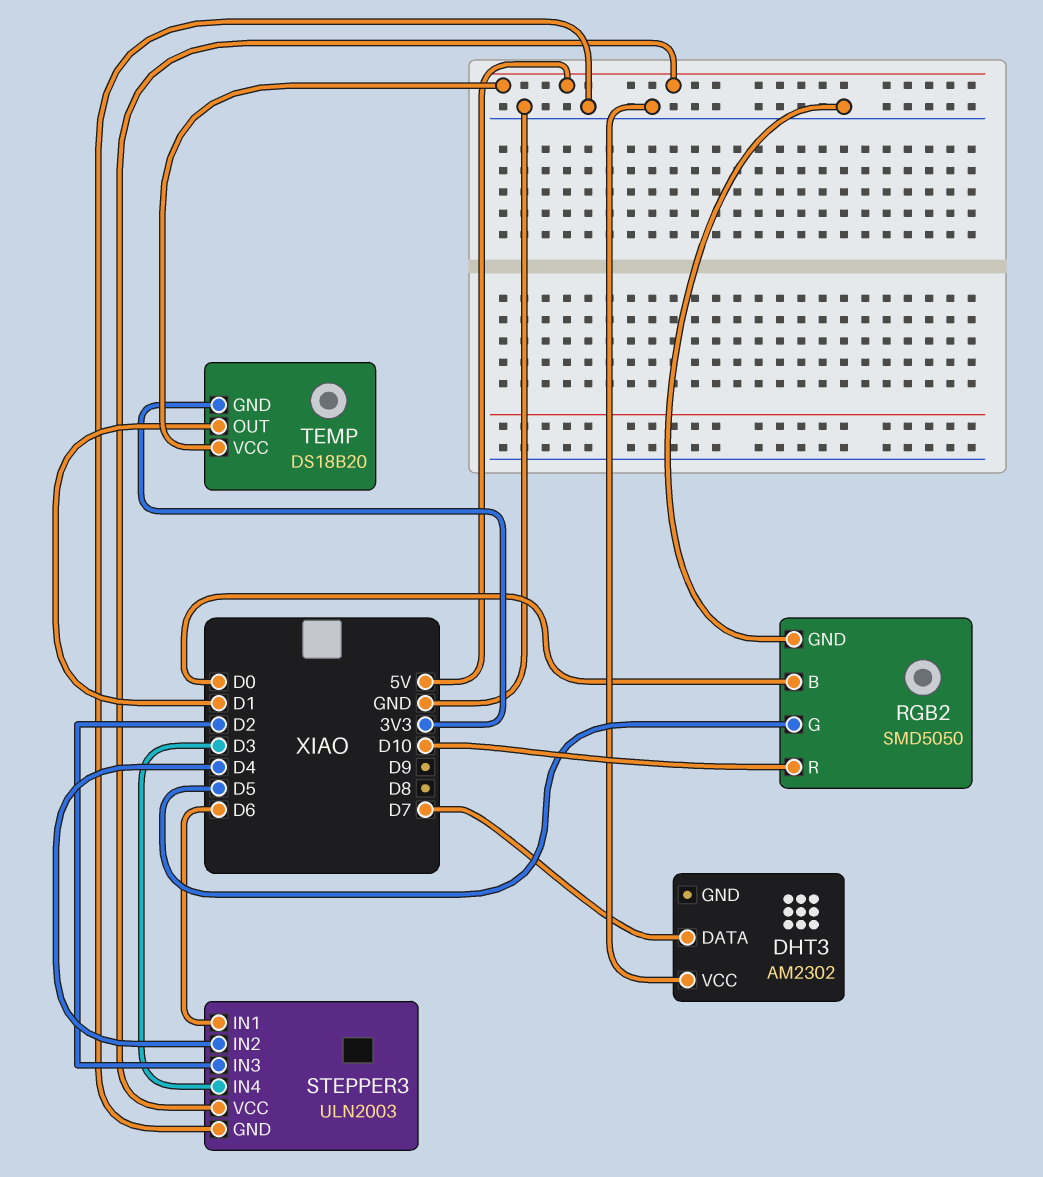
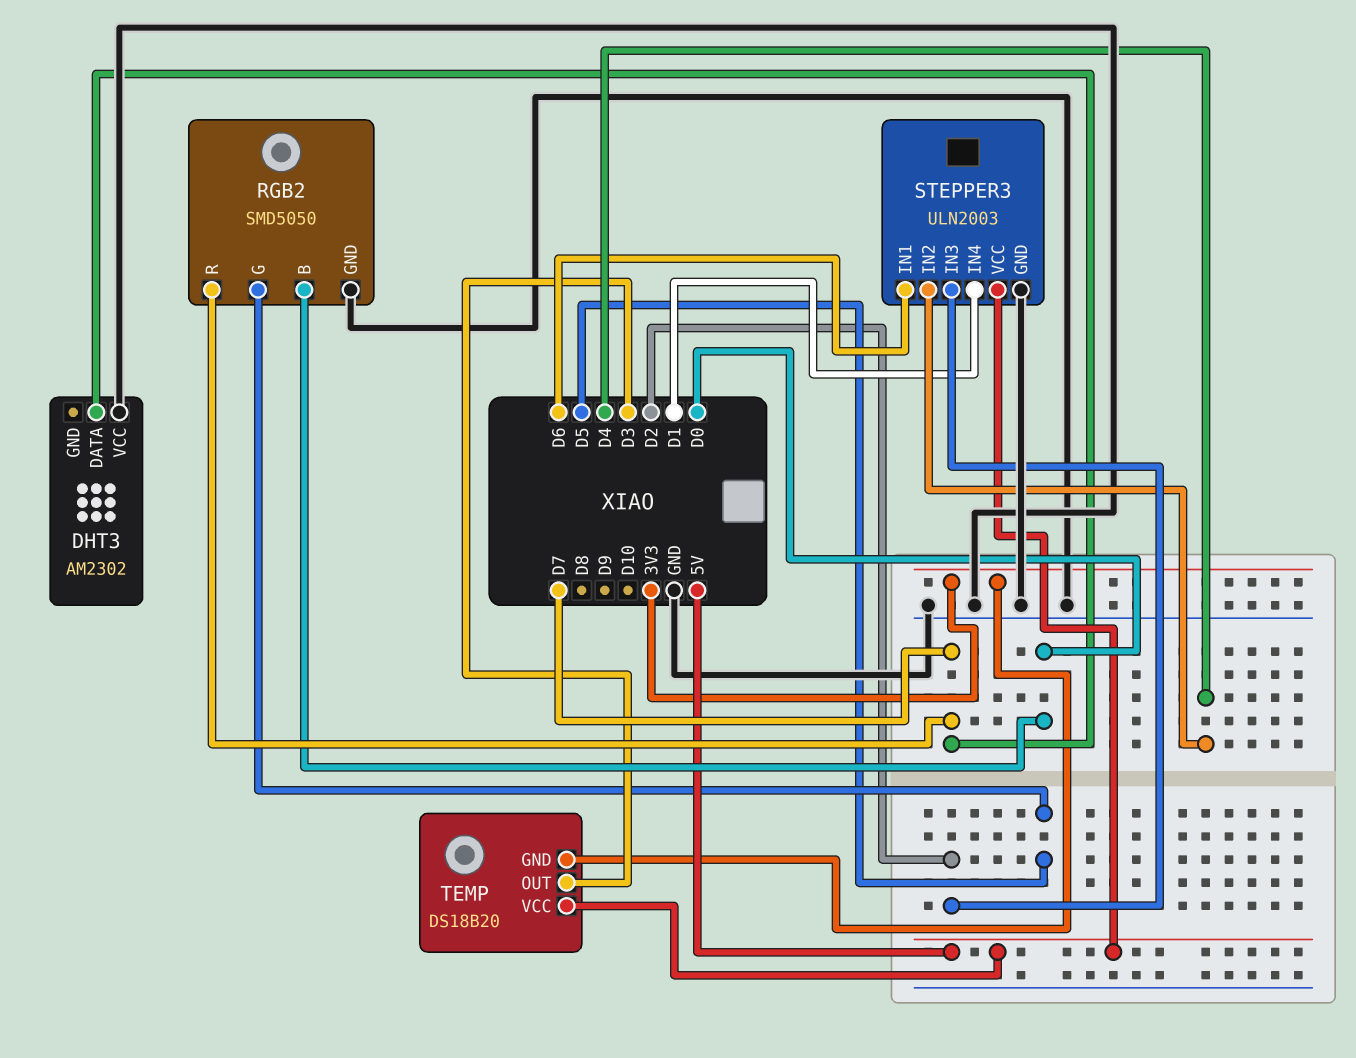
RGB2 pin R: D10 -> D7
STEPPER3 pin IN4: D3 -> D1
TEMP pin OUT: D1 -> D3

